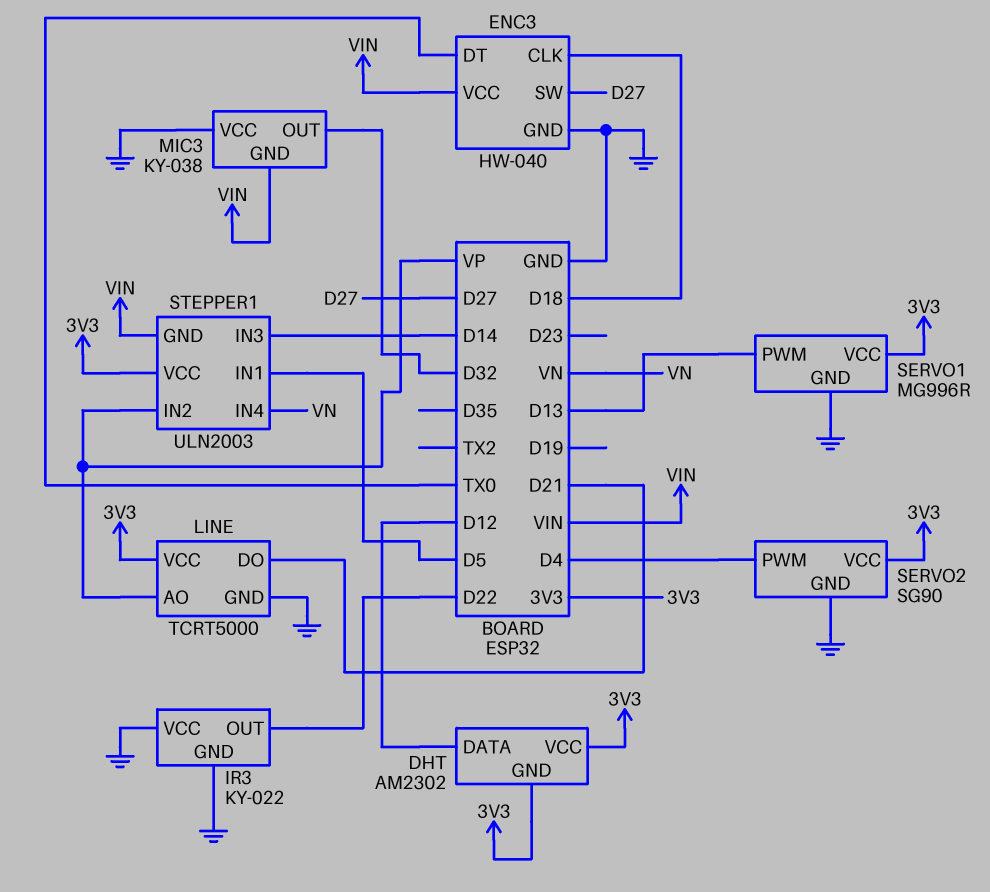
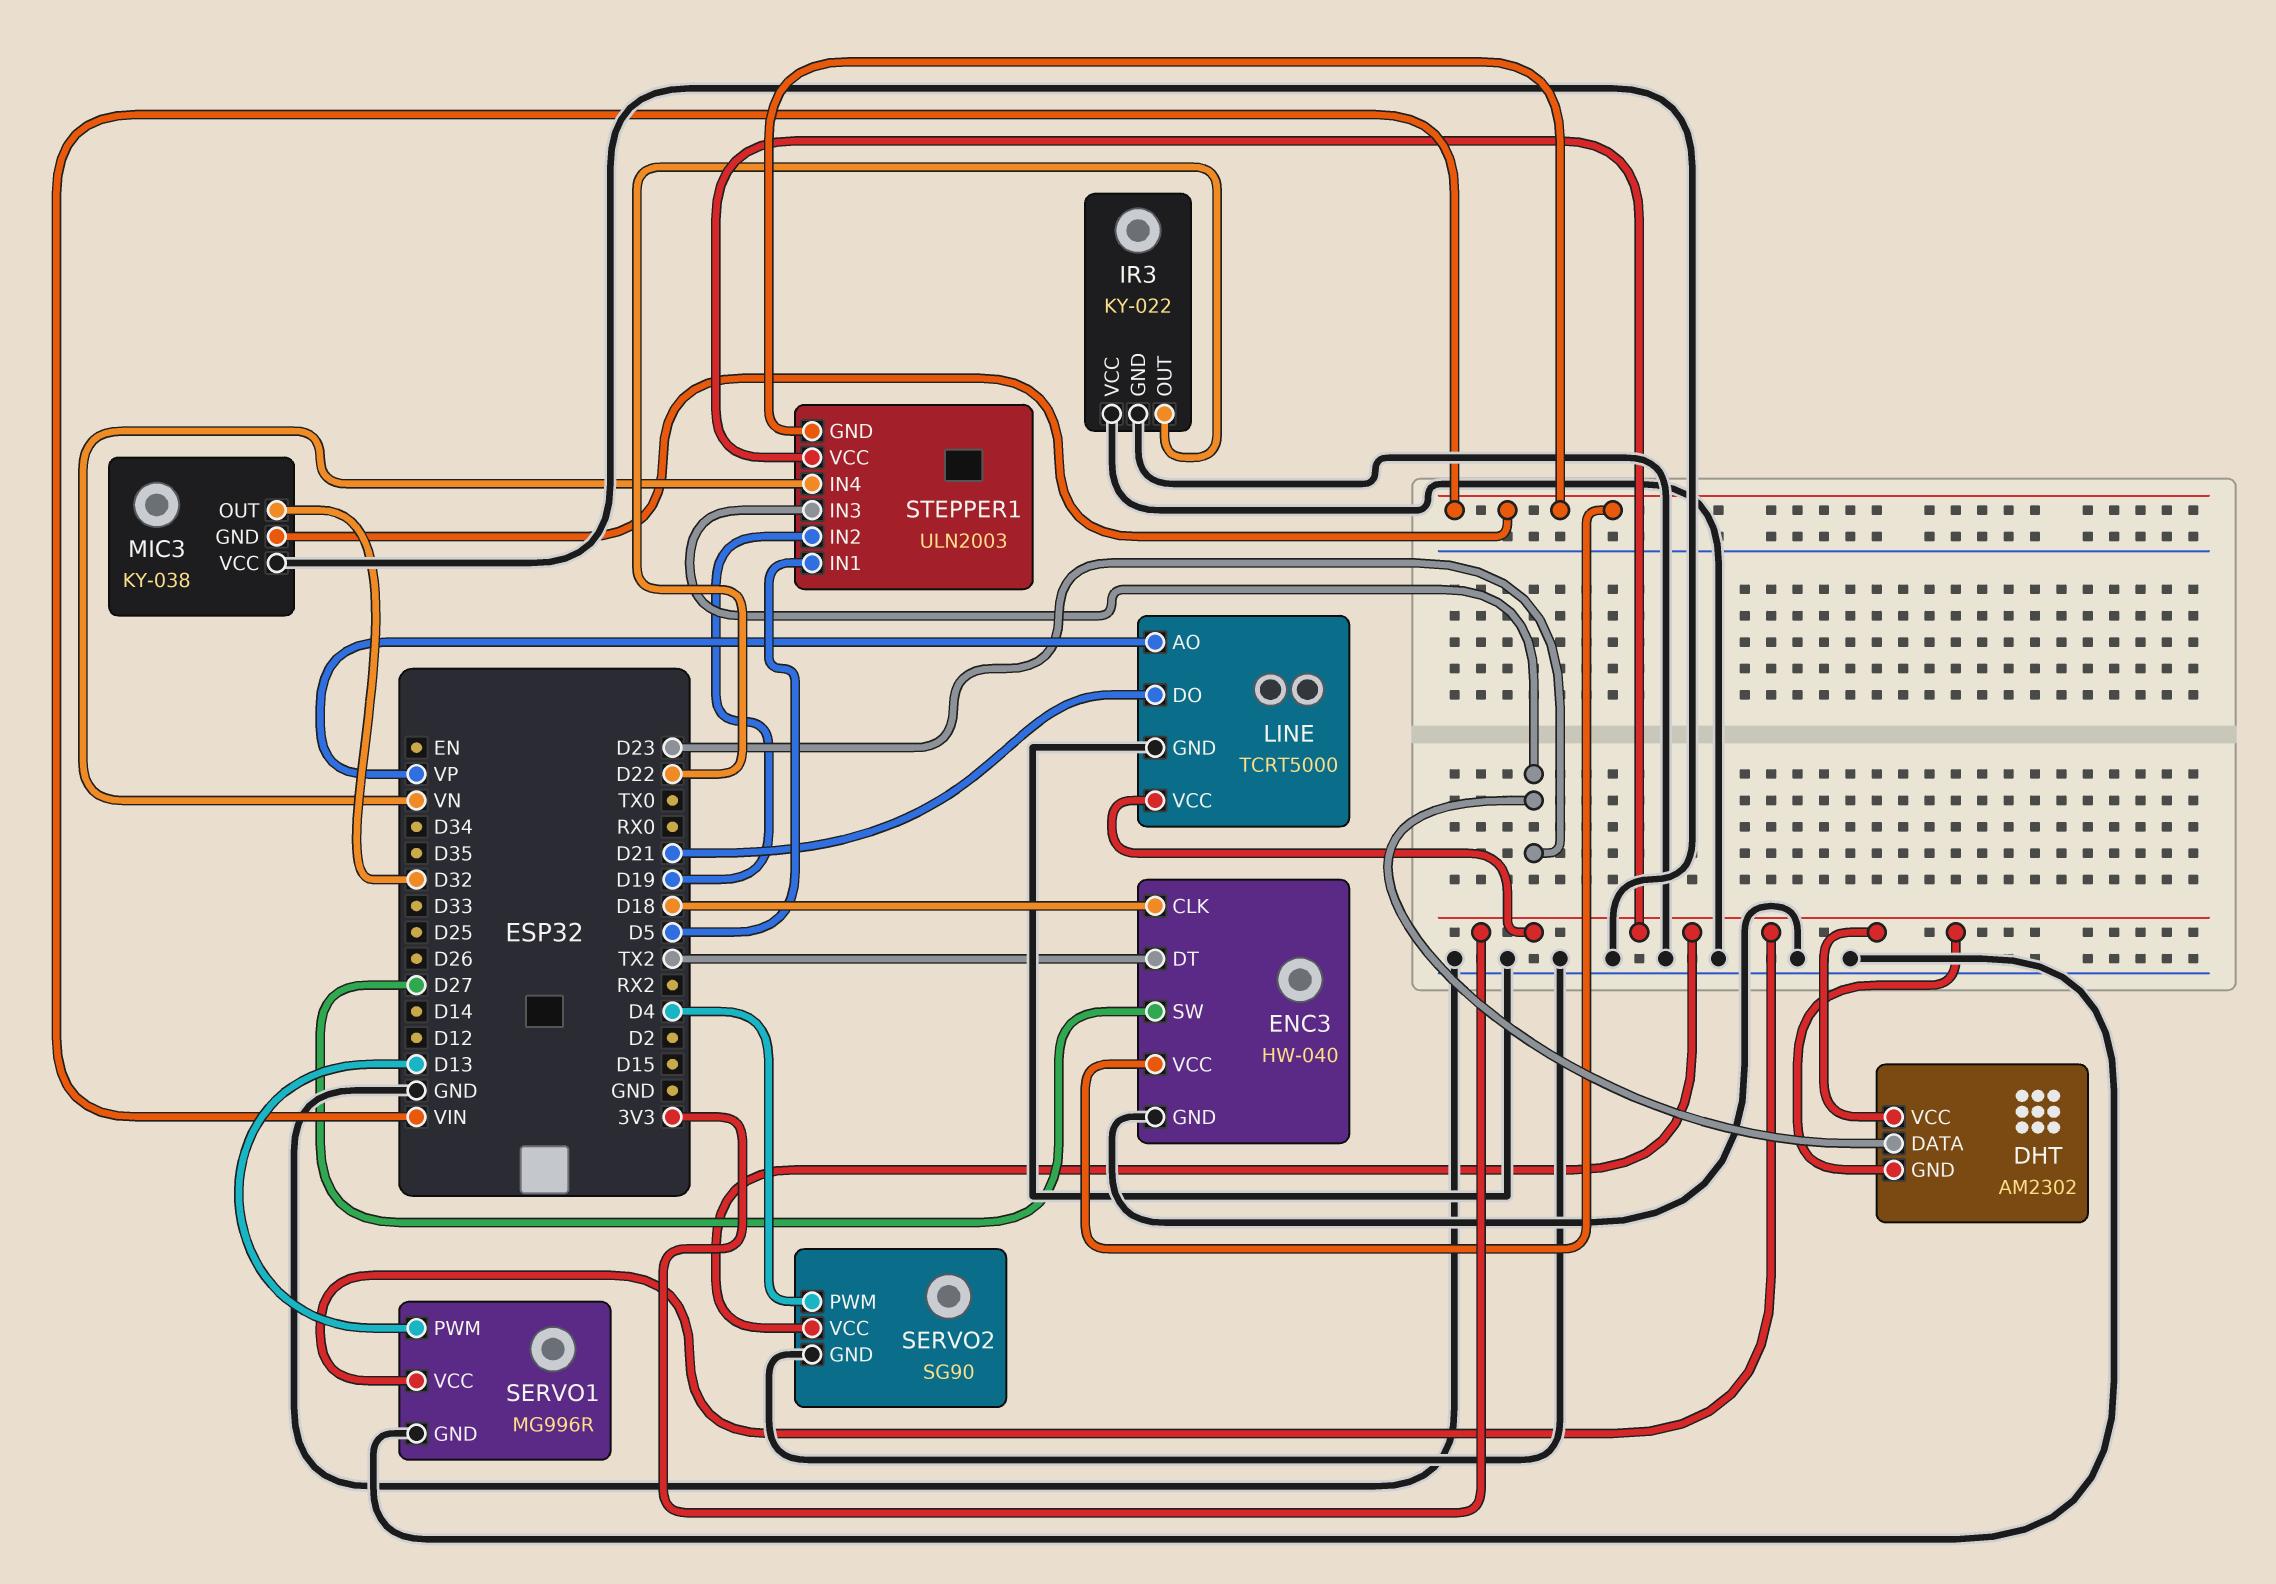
DHT pin DATA: D12 -> D23
ENC3 pin DT: TX0 -> TX2
STEPPER1 pin IN2: VP -> D19
STEPPER1 pin IN3: D14 -> D23

